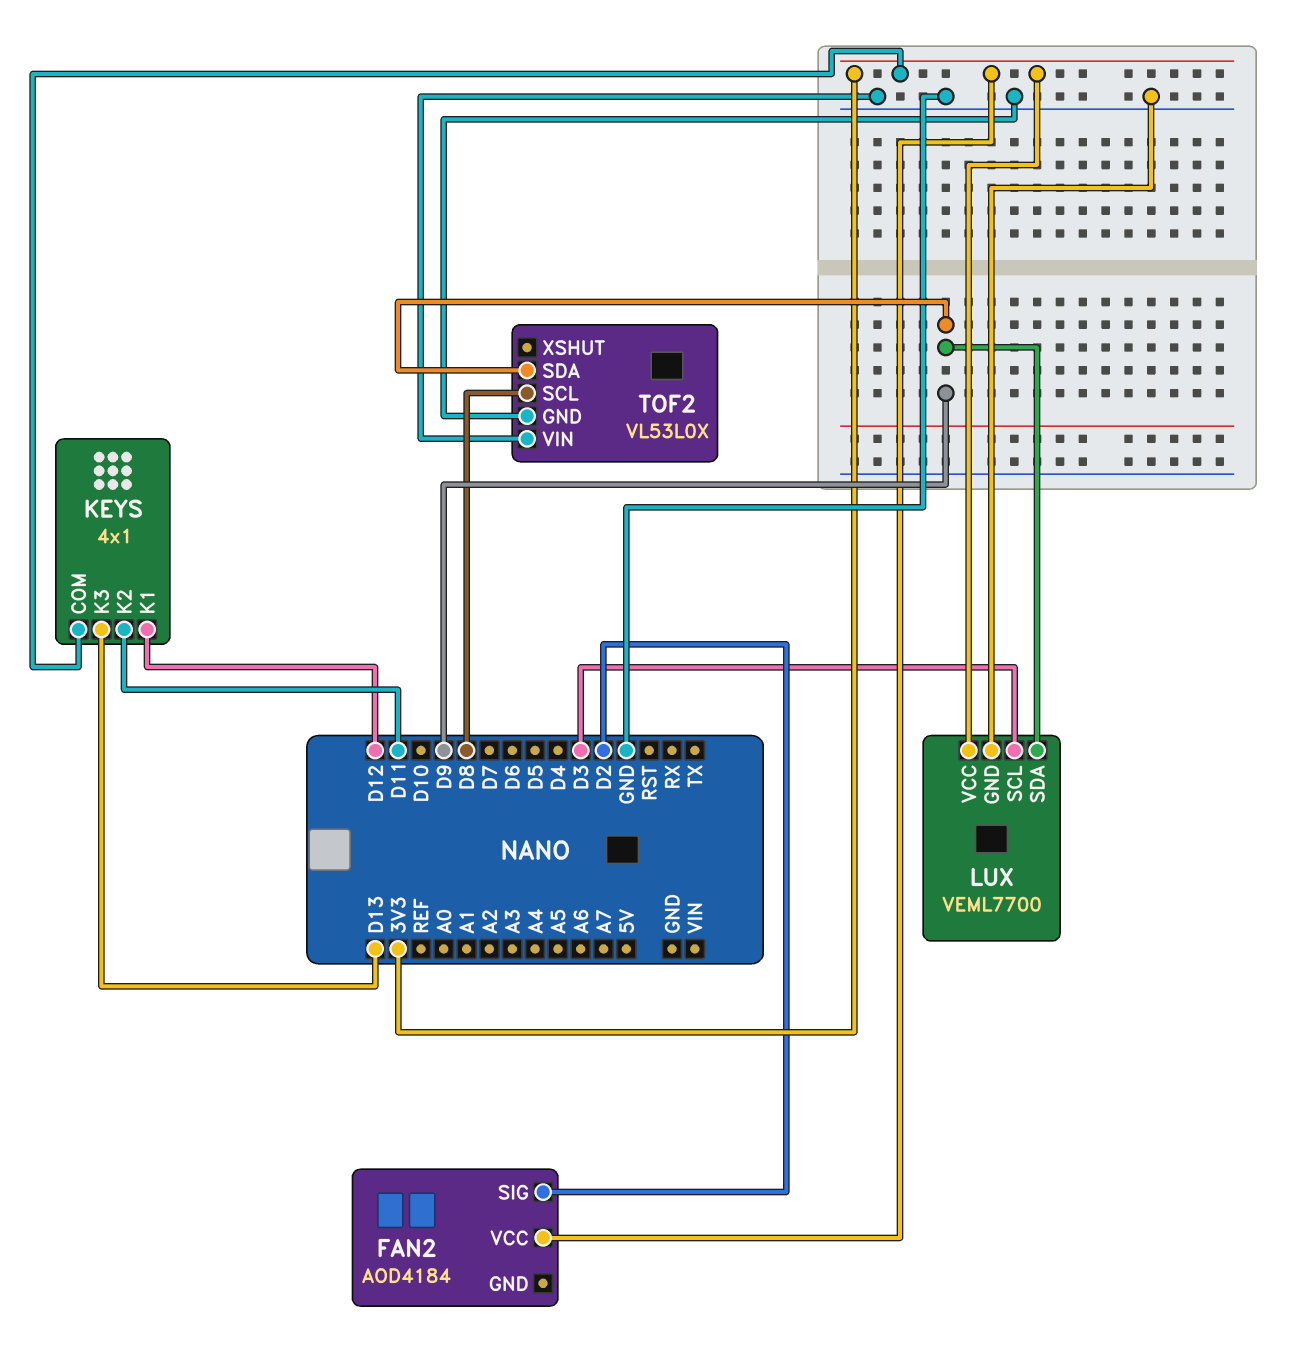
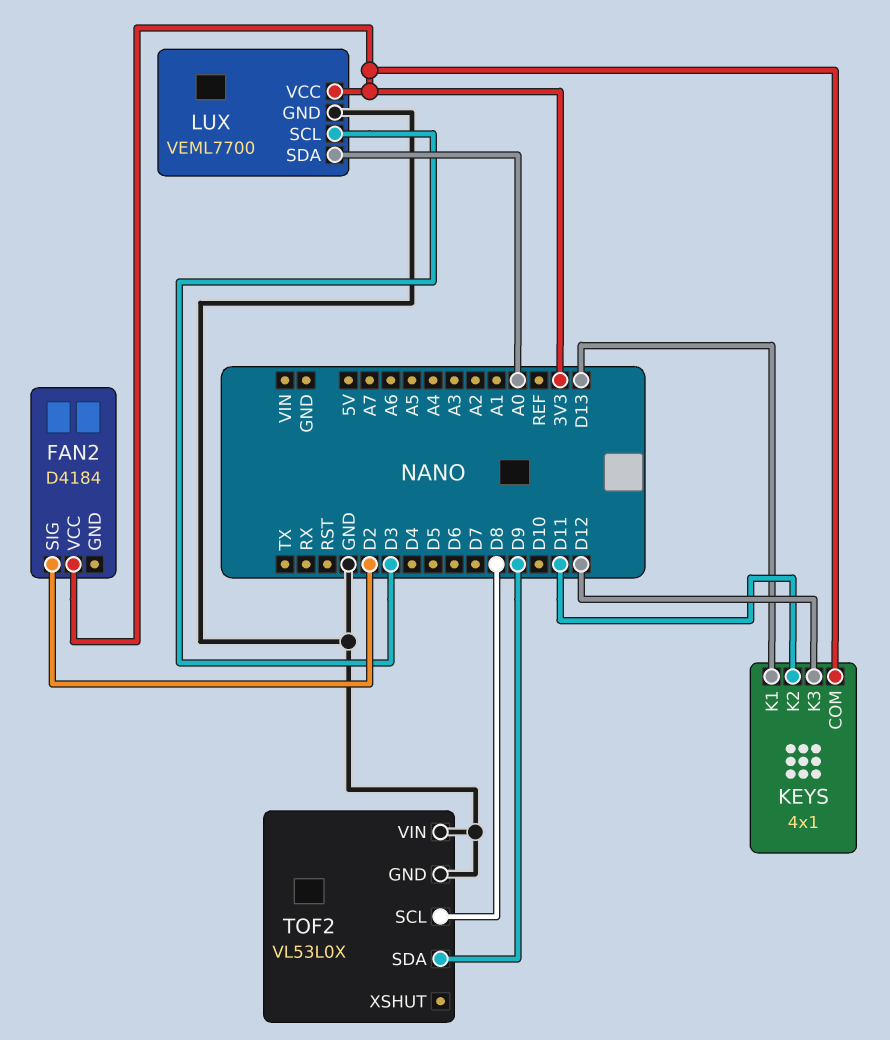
FAN2: AOD4184 -> D4184
KEYS pin K1: D12 -> D13
KEYS pin K3: D13 -> D12
LUX pin SDA: D9 -> A0

